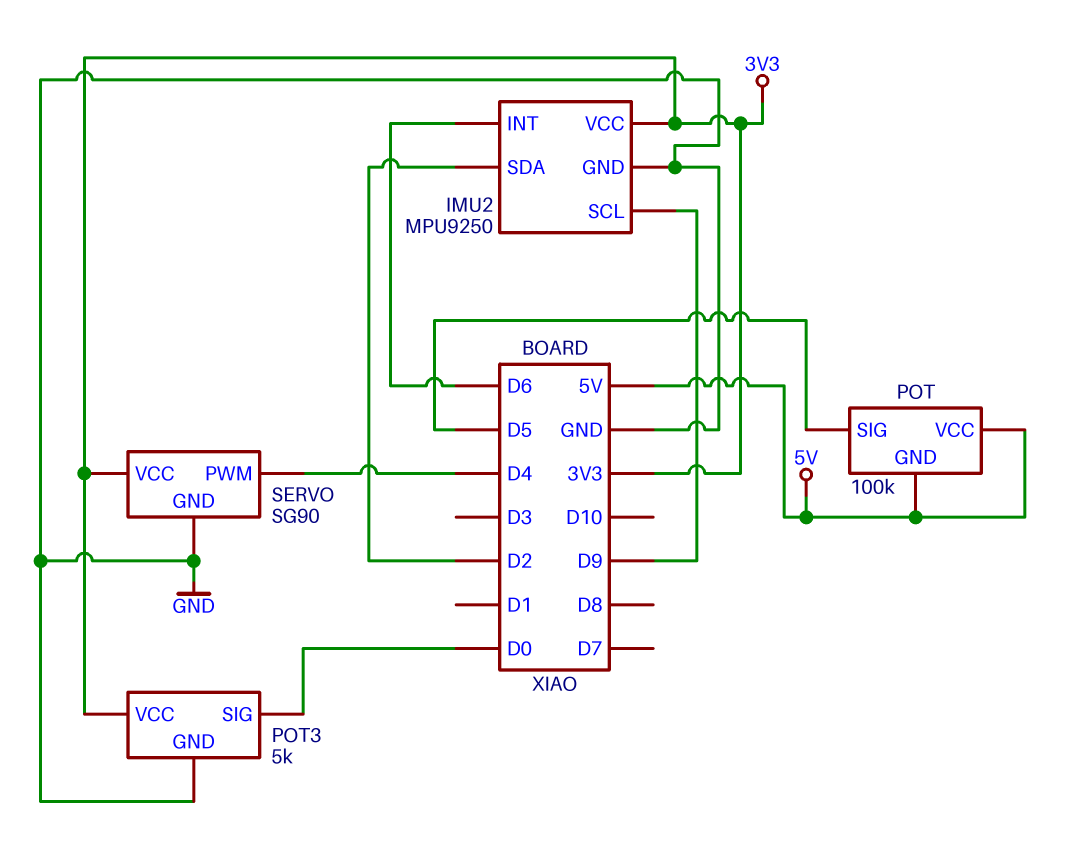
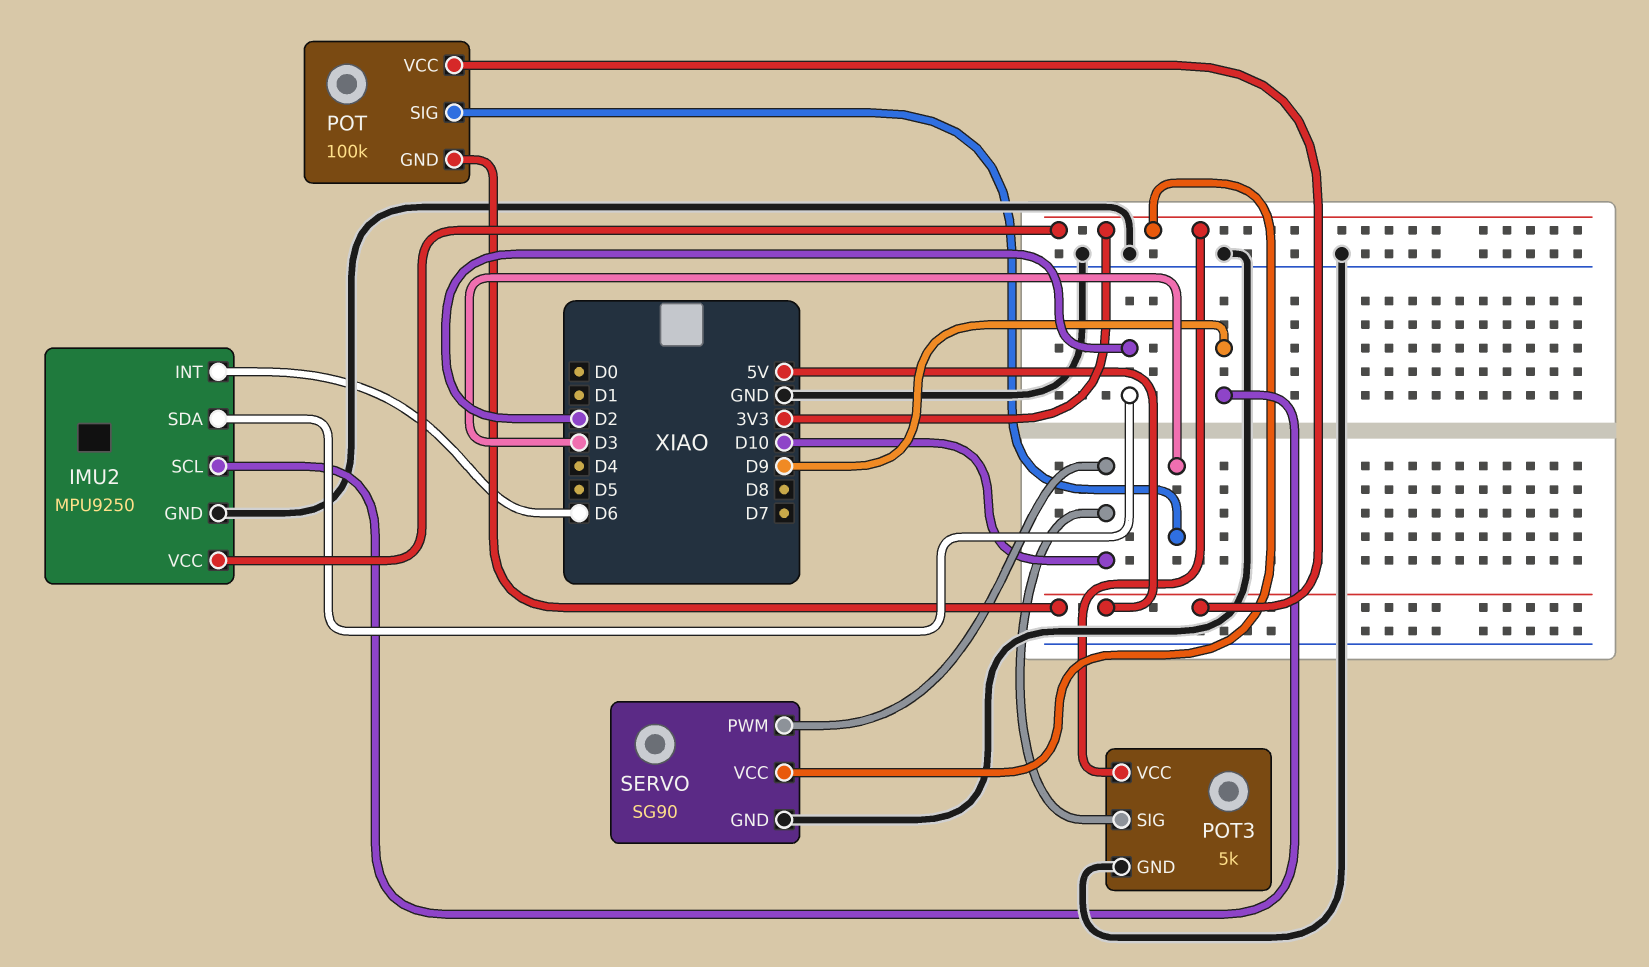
POT pin SIG: D5 -> D3
POT3 pin SIG: D0 -> D10
SERVO pin PWM: D4 -> D10

